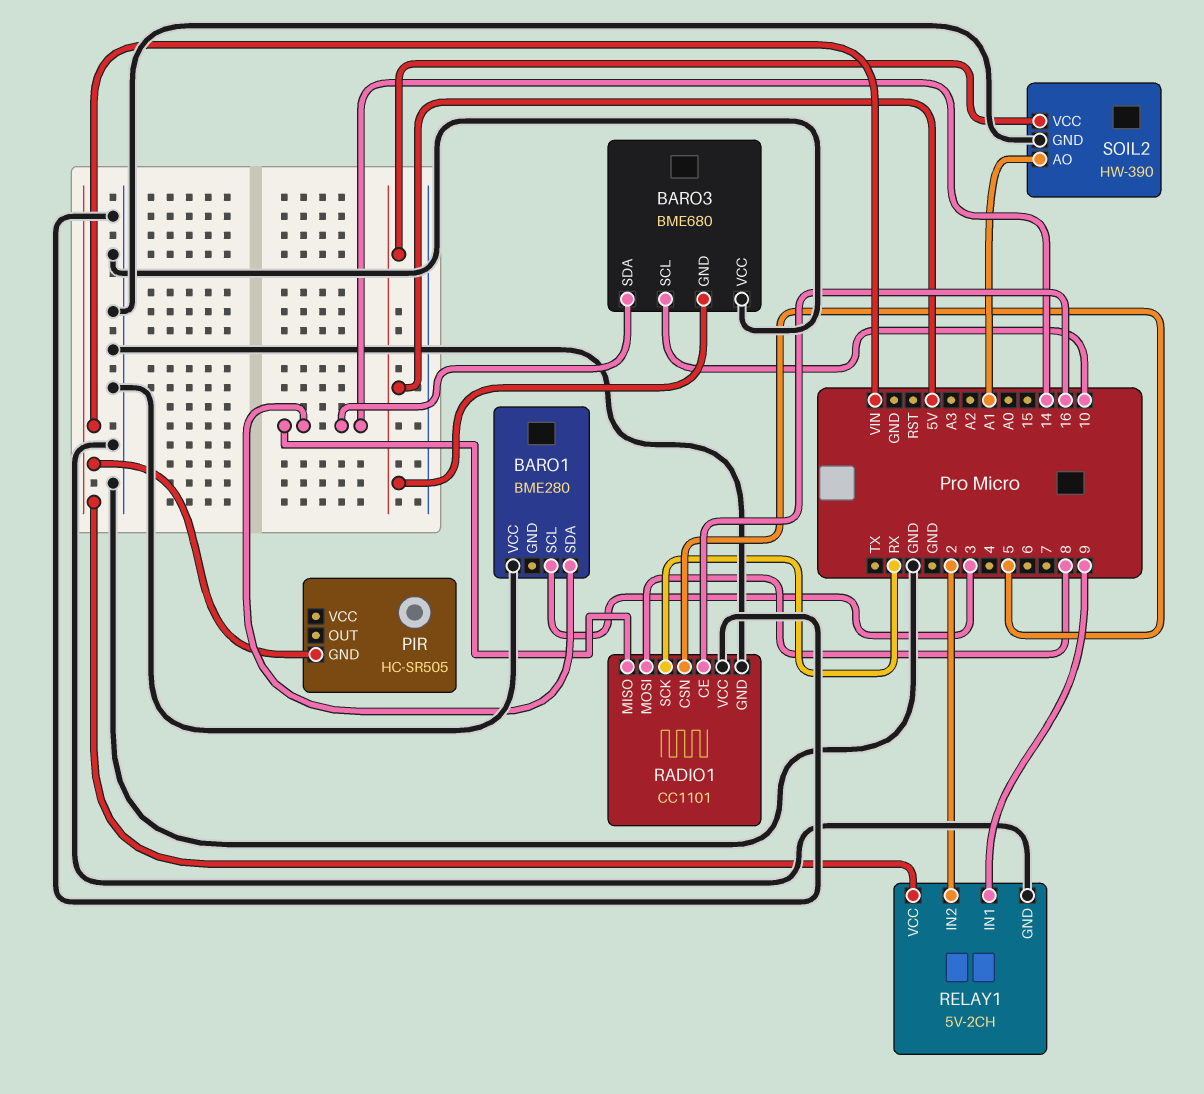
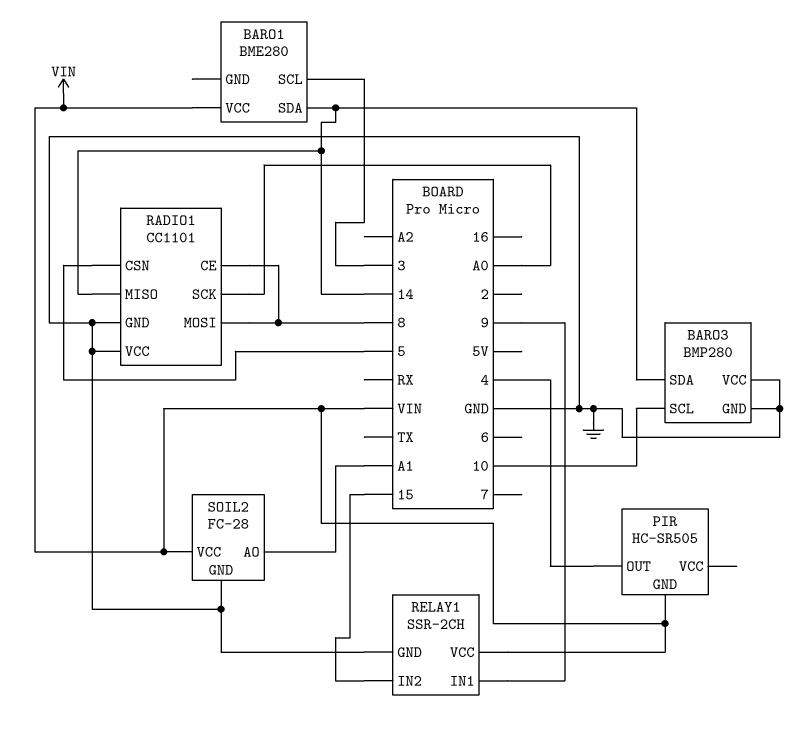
BARO1 pin VCC: GND -> VIN
BARO3: BME680 -> BMP280
BARO3 pin GND: 5V -> GND
PIR pin OUT: none -> 4
RADIO1 pin CE: 16 -> 8
RADIO1 pin SCK: RX -> A0
RELAY1: 5V-2CH -> SSR-2CH
RELAY1 pin IN2: 2 -> 15
SOIL2: HW-390 -> FC-28
SOIL2 pin VCC: 5V -> VIN

